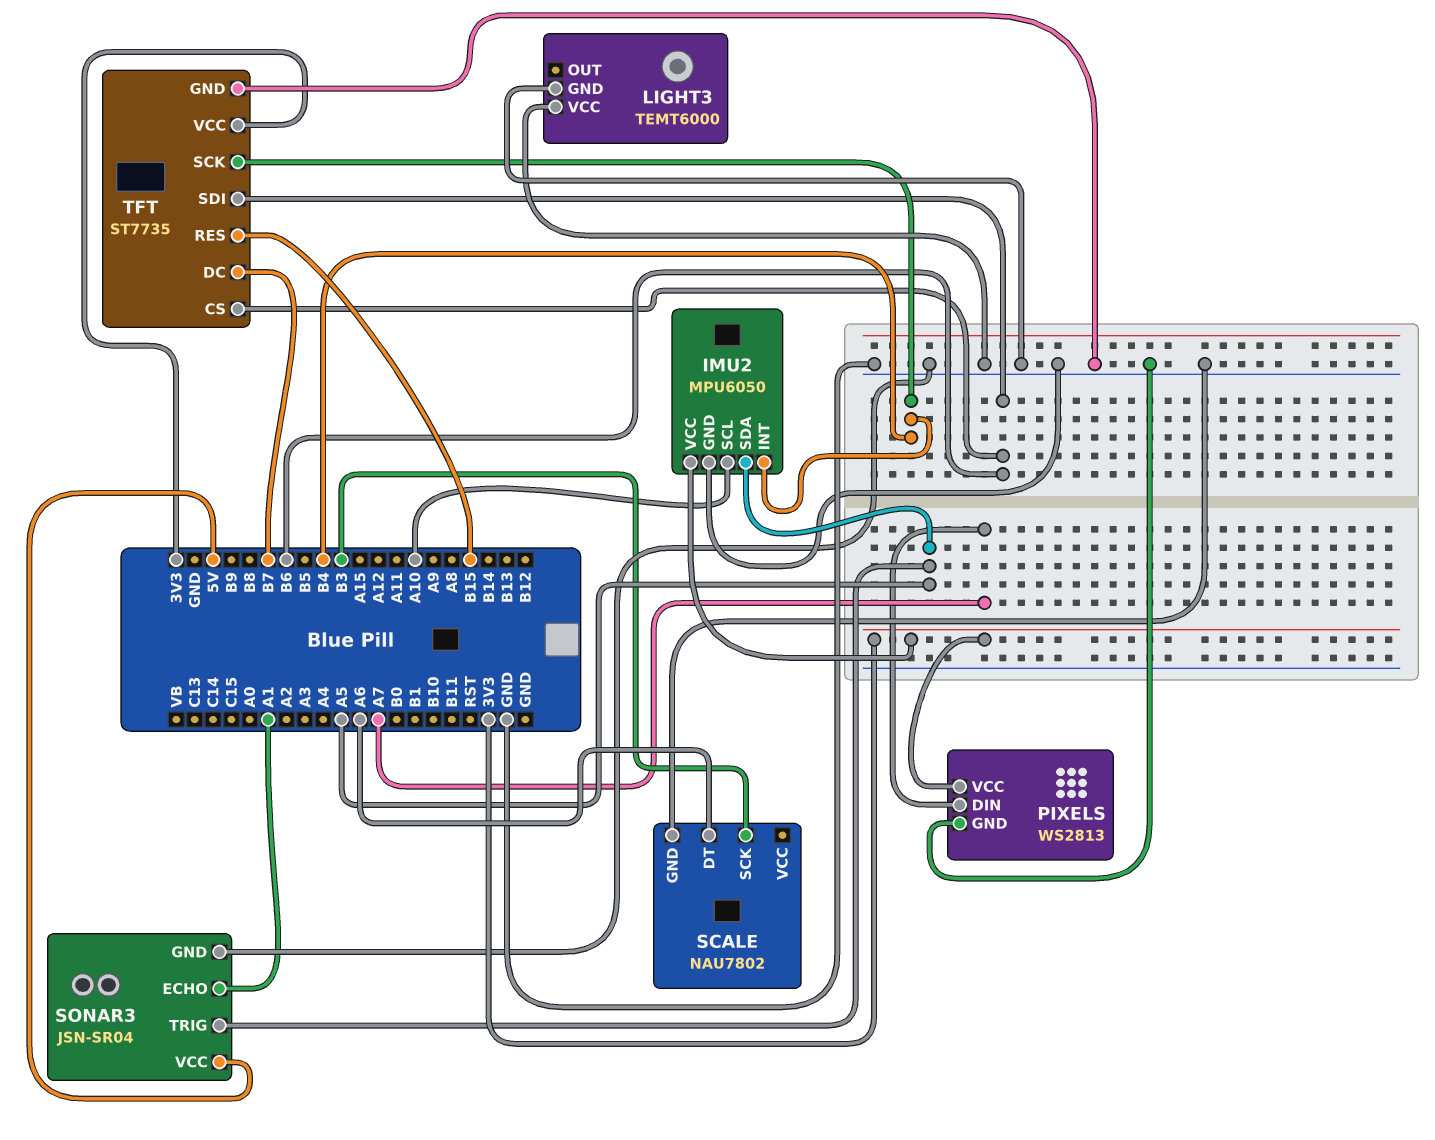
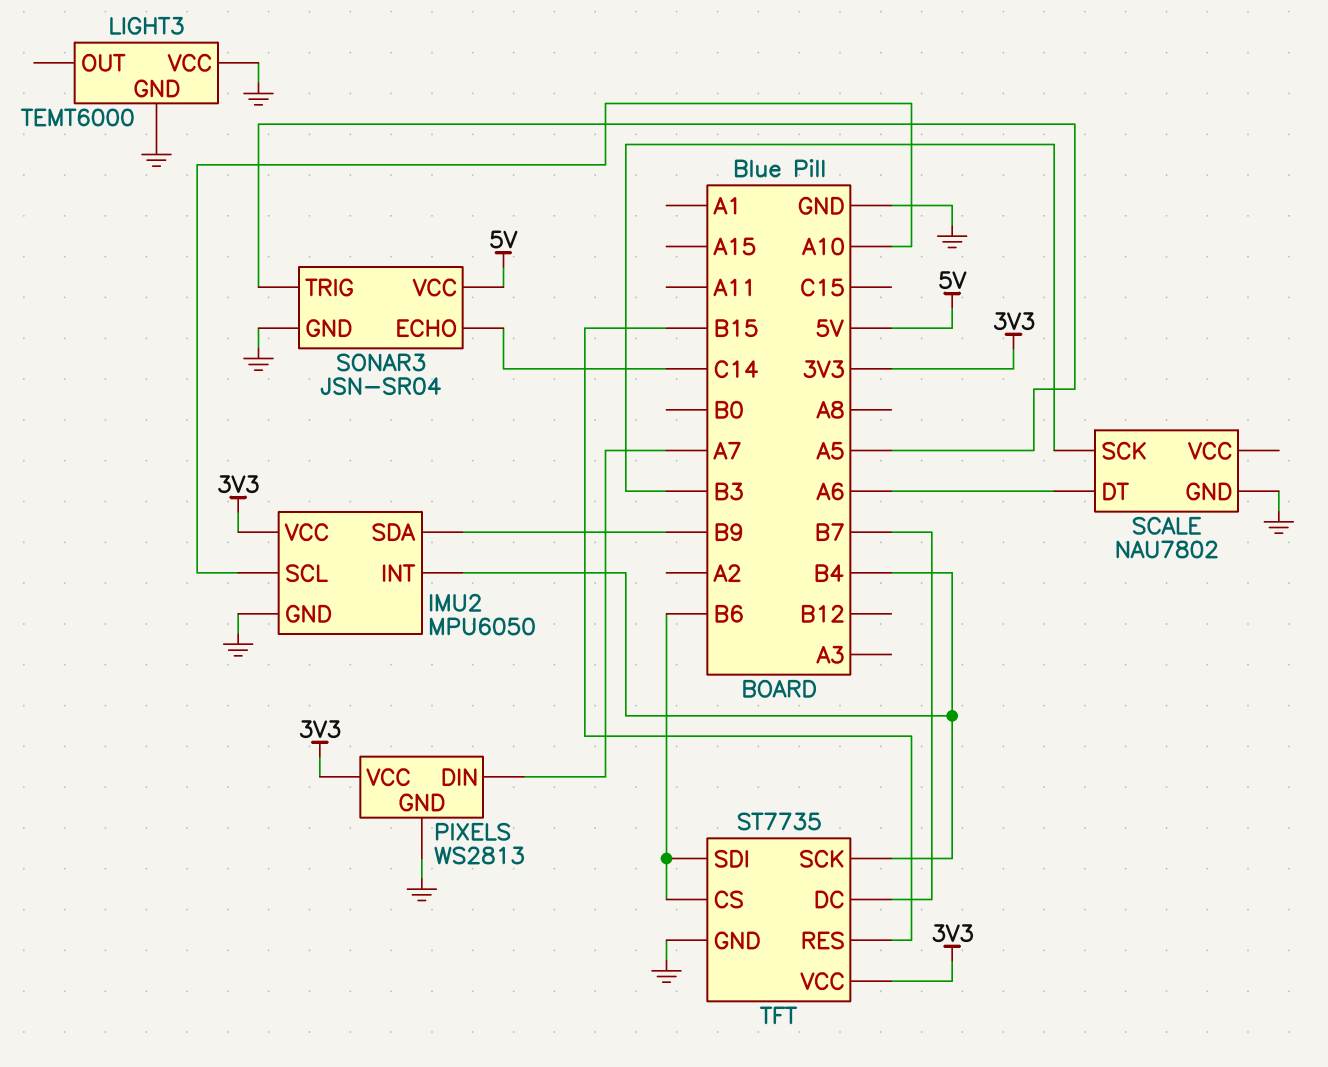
IMU2 pin SDA: A5 -> B9
SONAR3 pin ECHO: A1 -> C14

